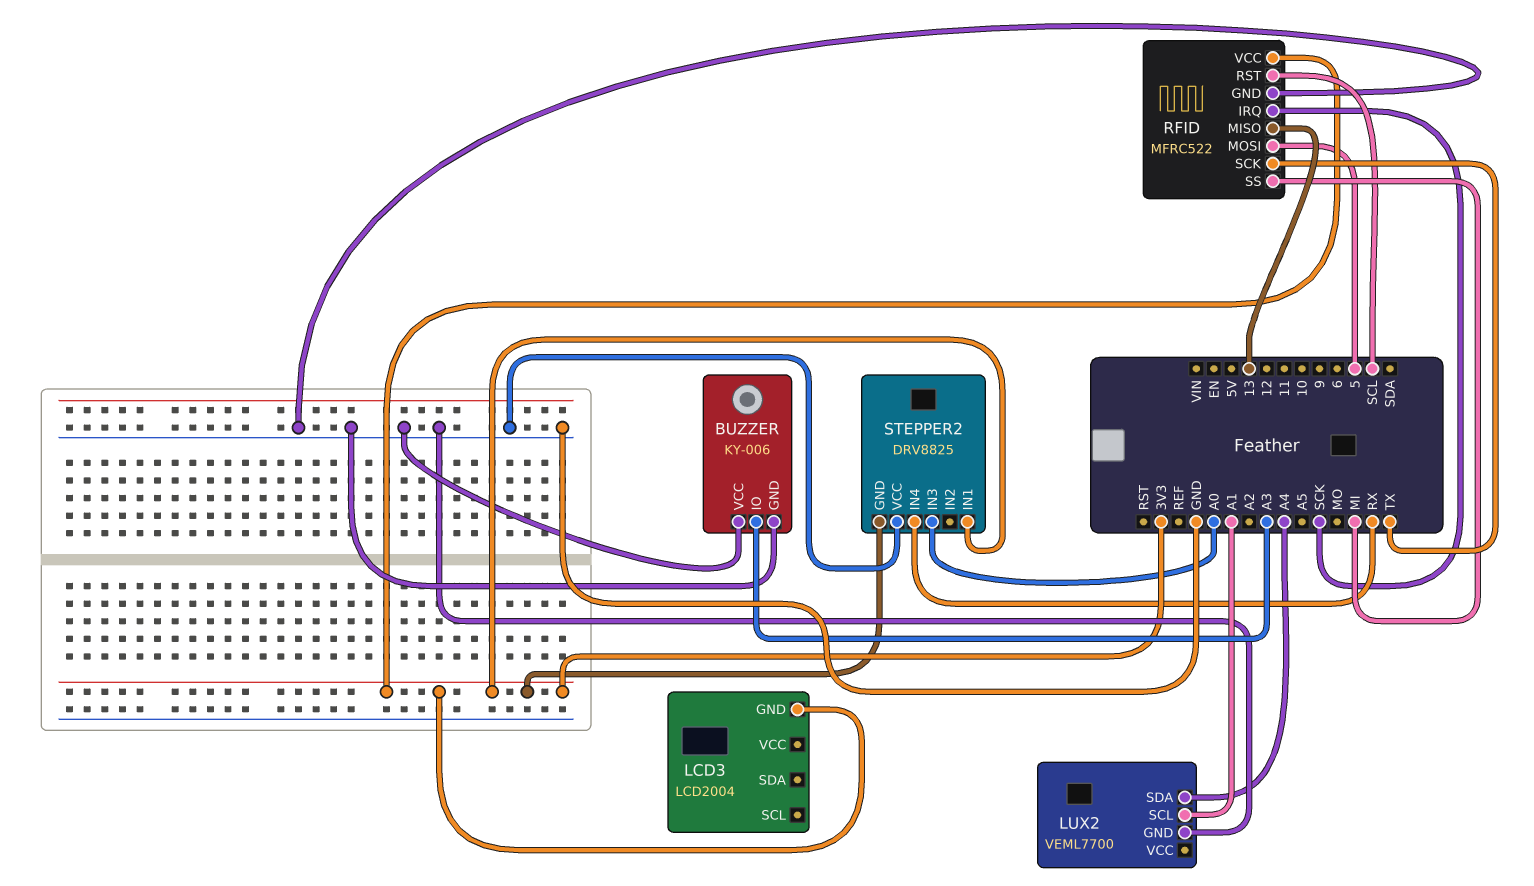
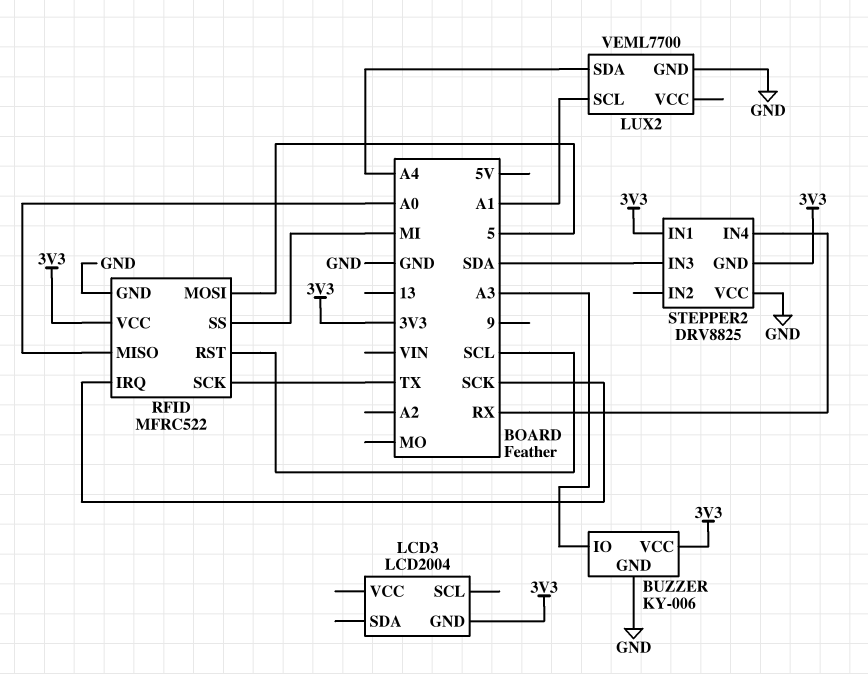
BUZZER pin VCC: GND -> 3V3
RFID pin MISO: 13 -> A0
STEPPER2 pin IN3: A0 -> SDA

